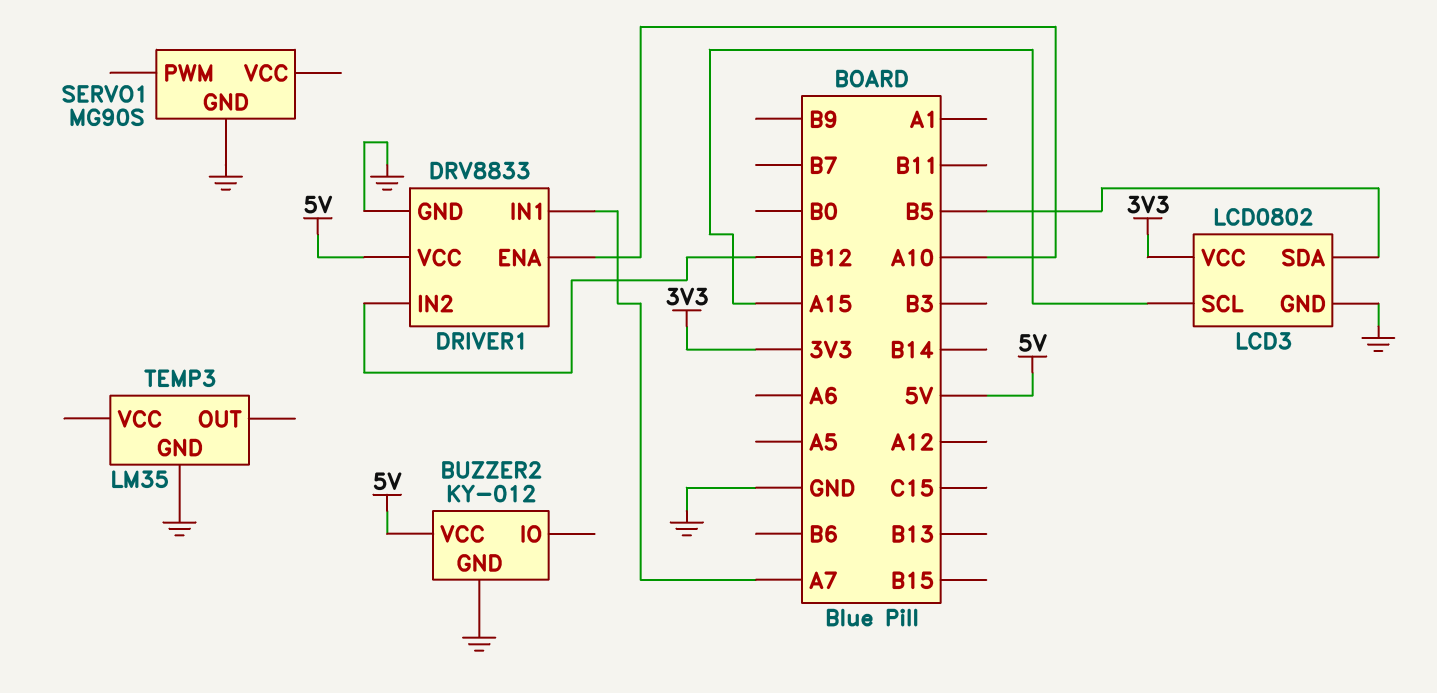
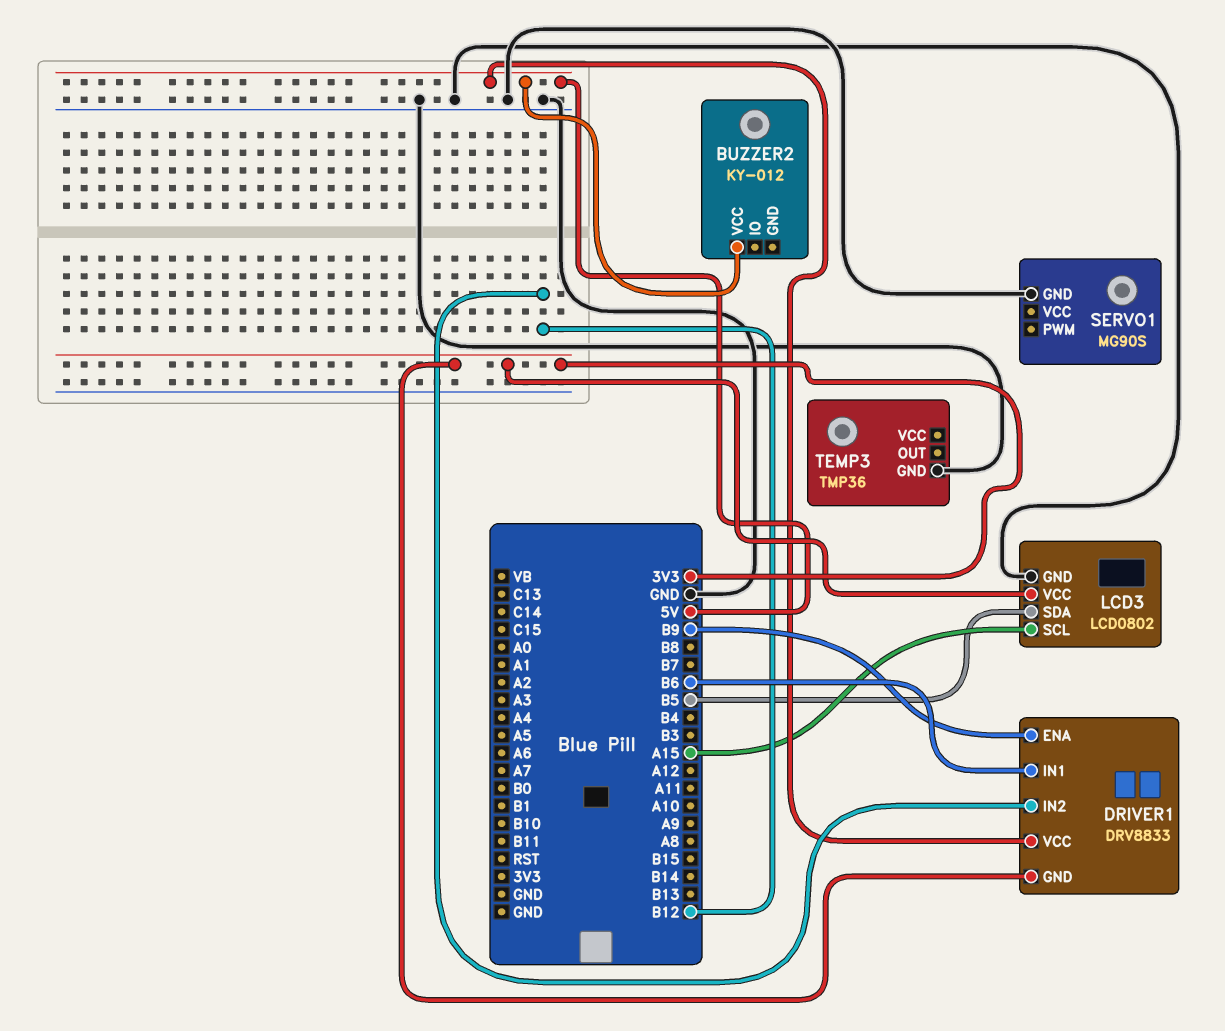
BUZZER2 pin GND: GND -> none
DRIVER1 pin ENA: A10 -> B9
DRIVER1 pin GND: GND -> 3V3
DRIVER1 pin IN1: A7 -> B6
TEMP3: LM35 -> TMP36

